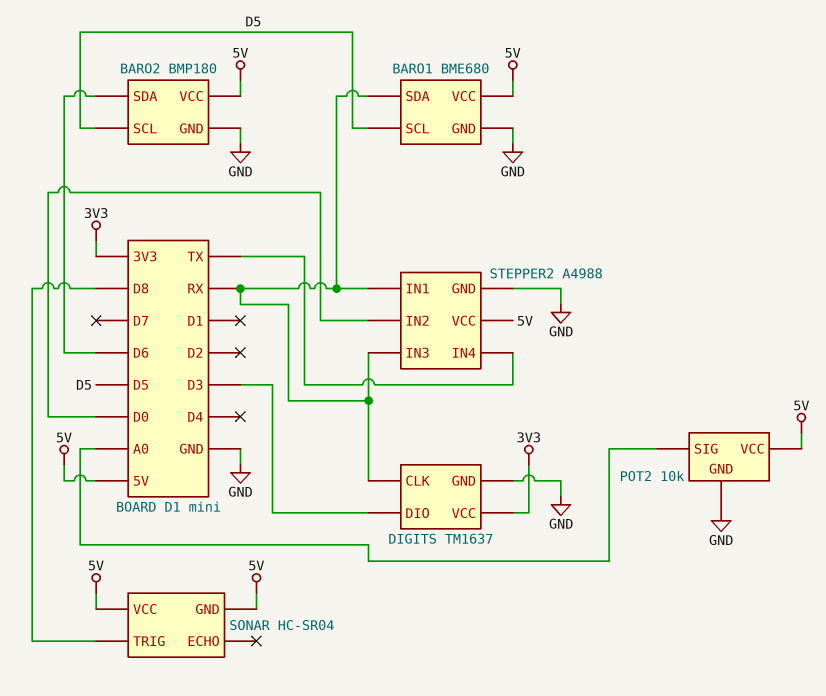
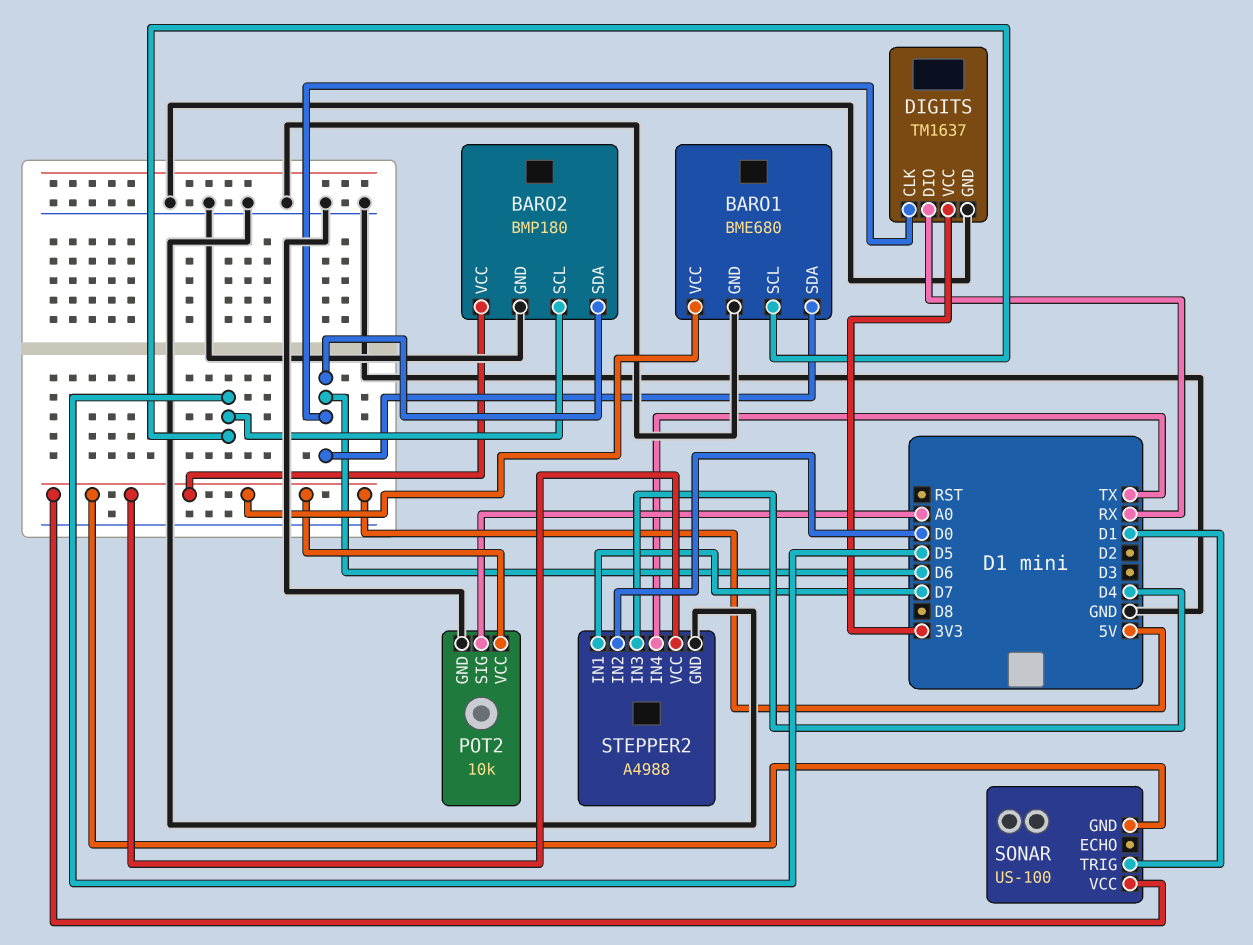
BARO1 pin SDA: RX -> D6
DIGITS pin CLK: RX -> D6
DIGITS pin DIO: D3 -> RX
SONAR: HC-SR04 -> US-100
SONAR pin TRIG: D8 -> D1
STEPPER2 pin IN1: RX -> D7
STEPPER2 pin IN3: RX -> D4

